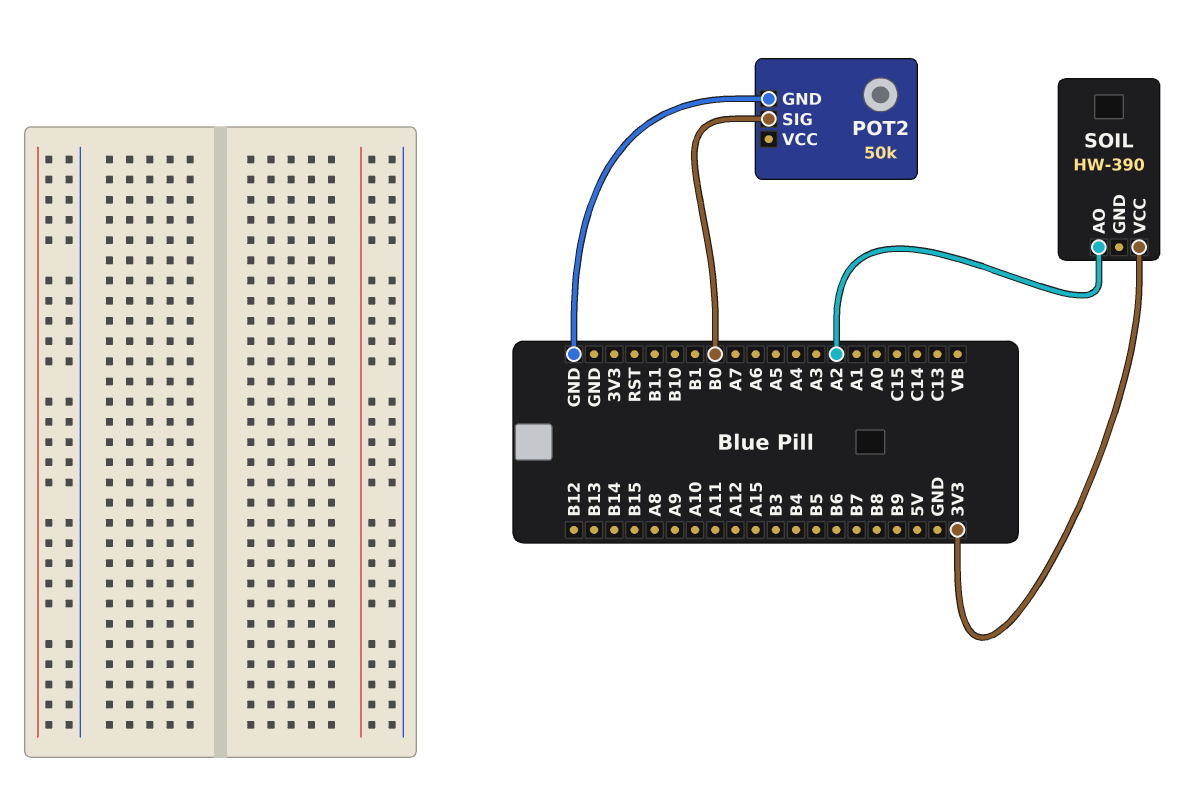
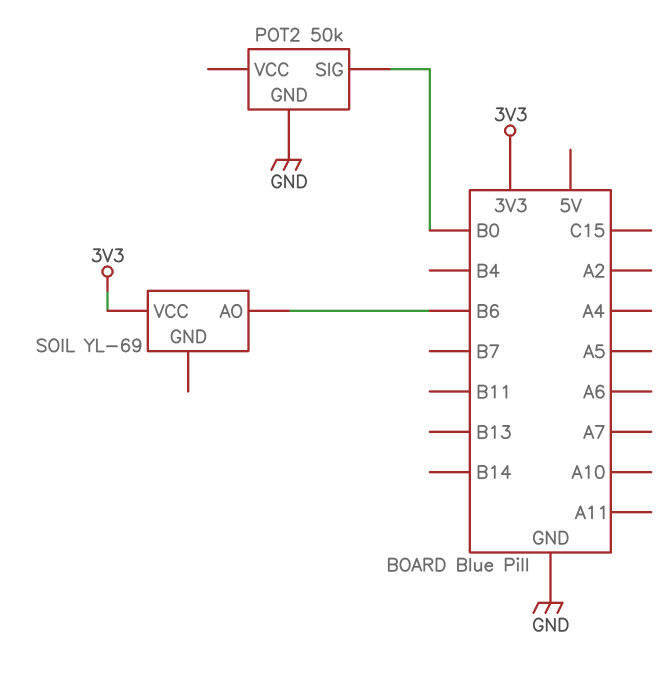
SOIL: HW-390 -> YL-69
SOIL pin AO: A2 -> B6

